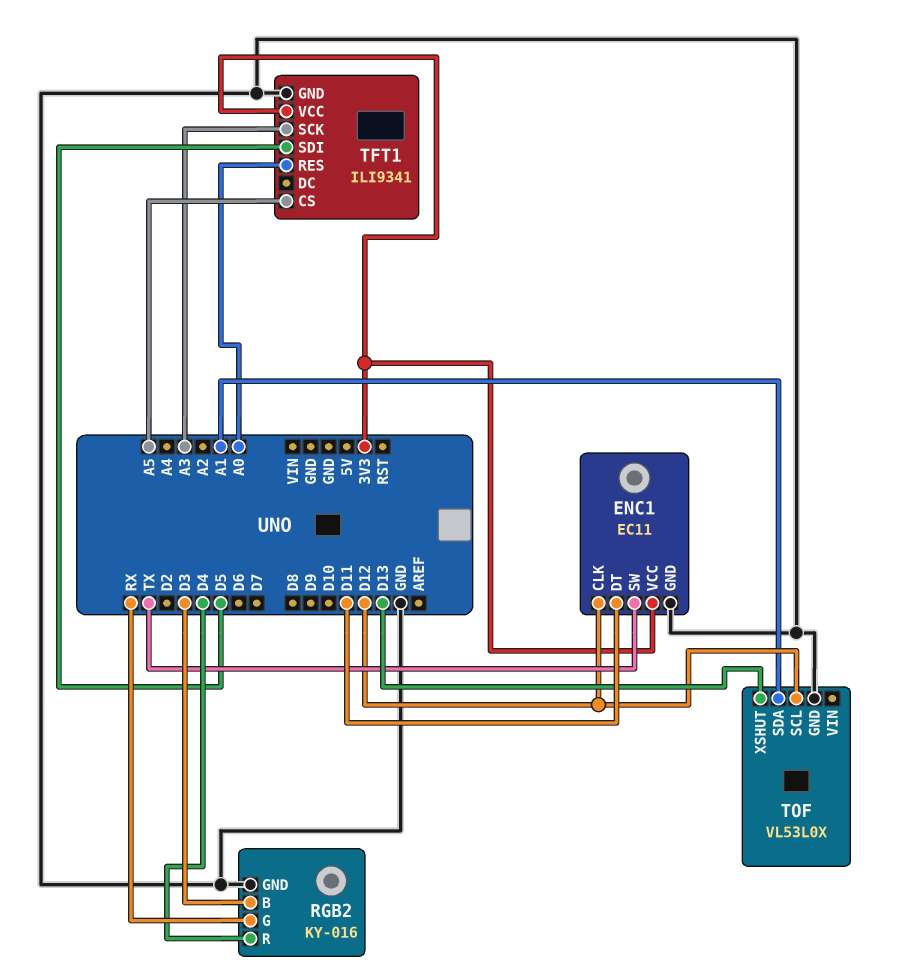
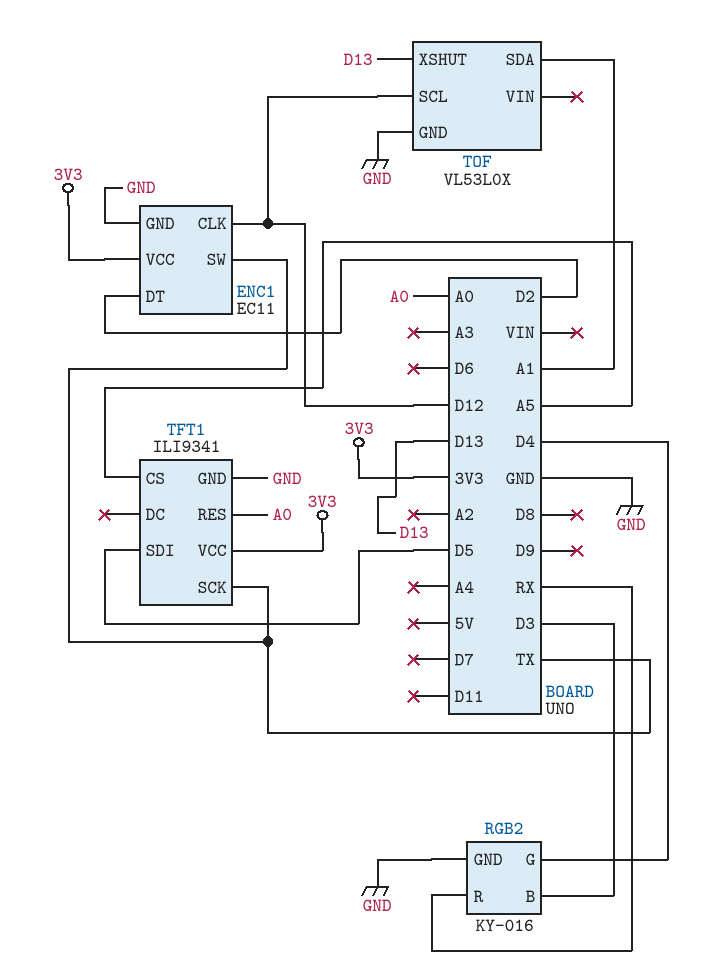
ENC1 pin DT: D11 -> D2
RGB2 pin G: RX -> D4
RGB2 pin R: D4 -> RX
TFT1 pin SCK: A3 -> TX

